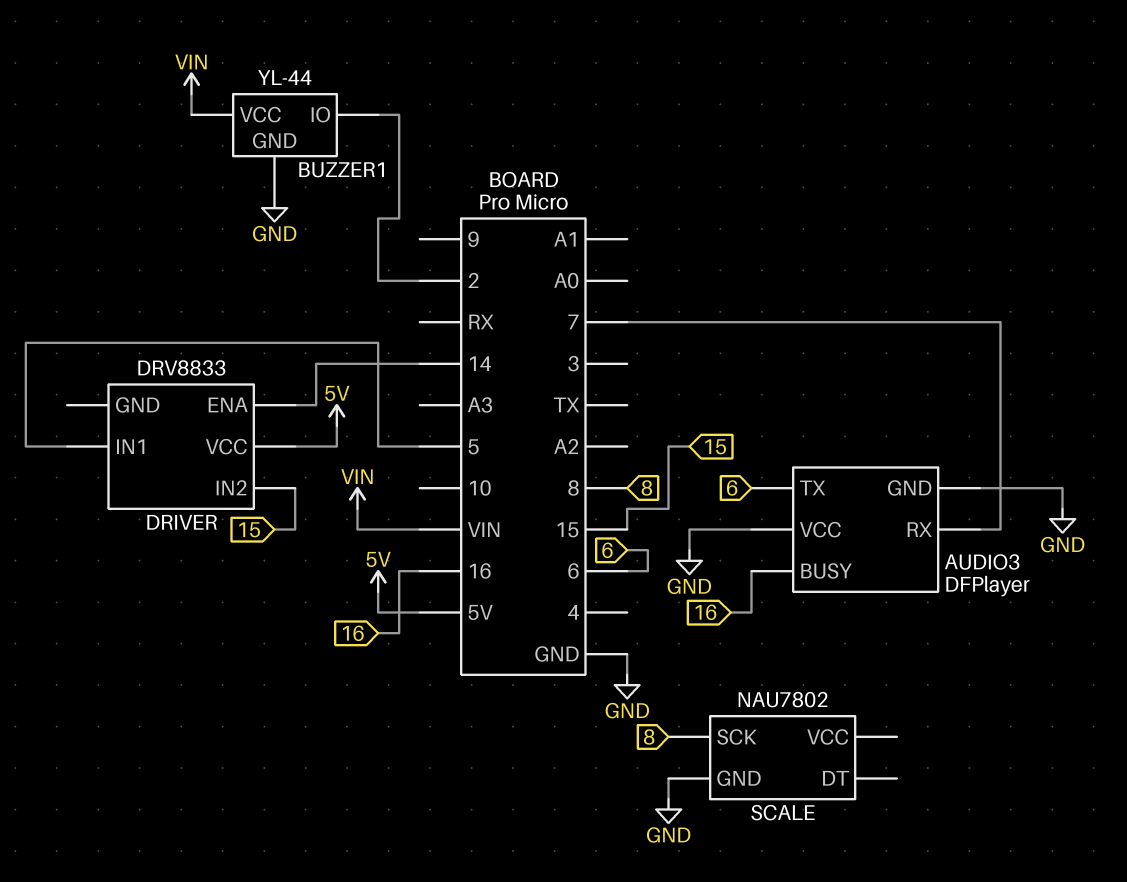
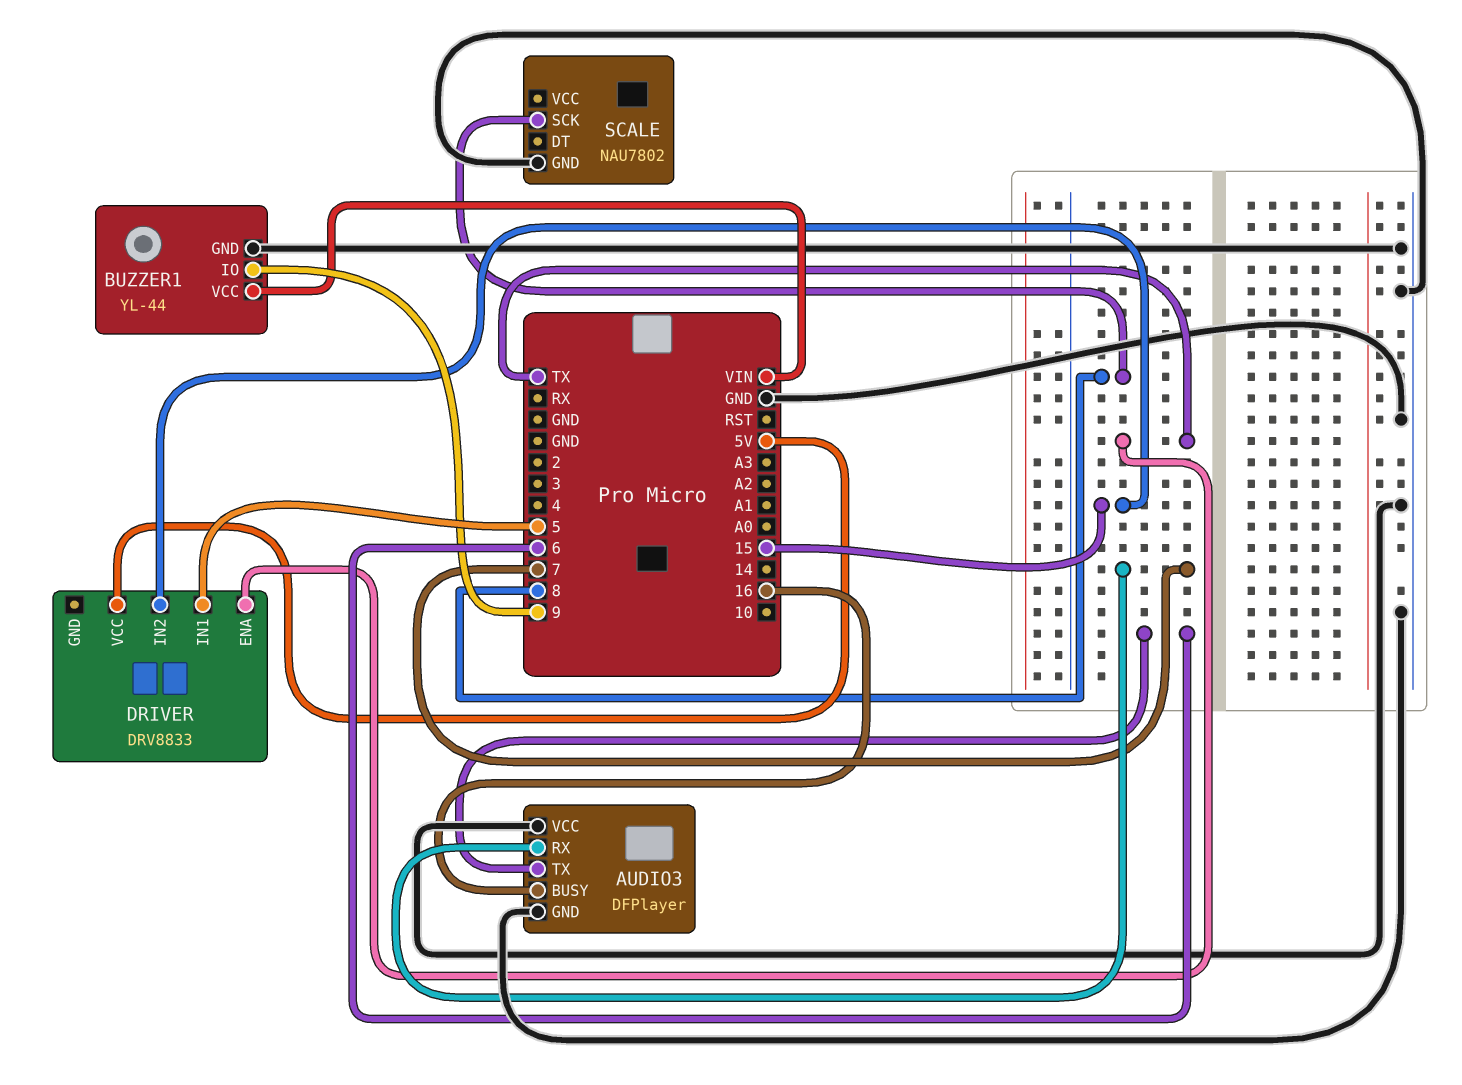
BUZZER1 pin IO: 2 -> 9
DRIVER pin ENA: 14 -> TX

